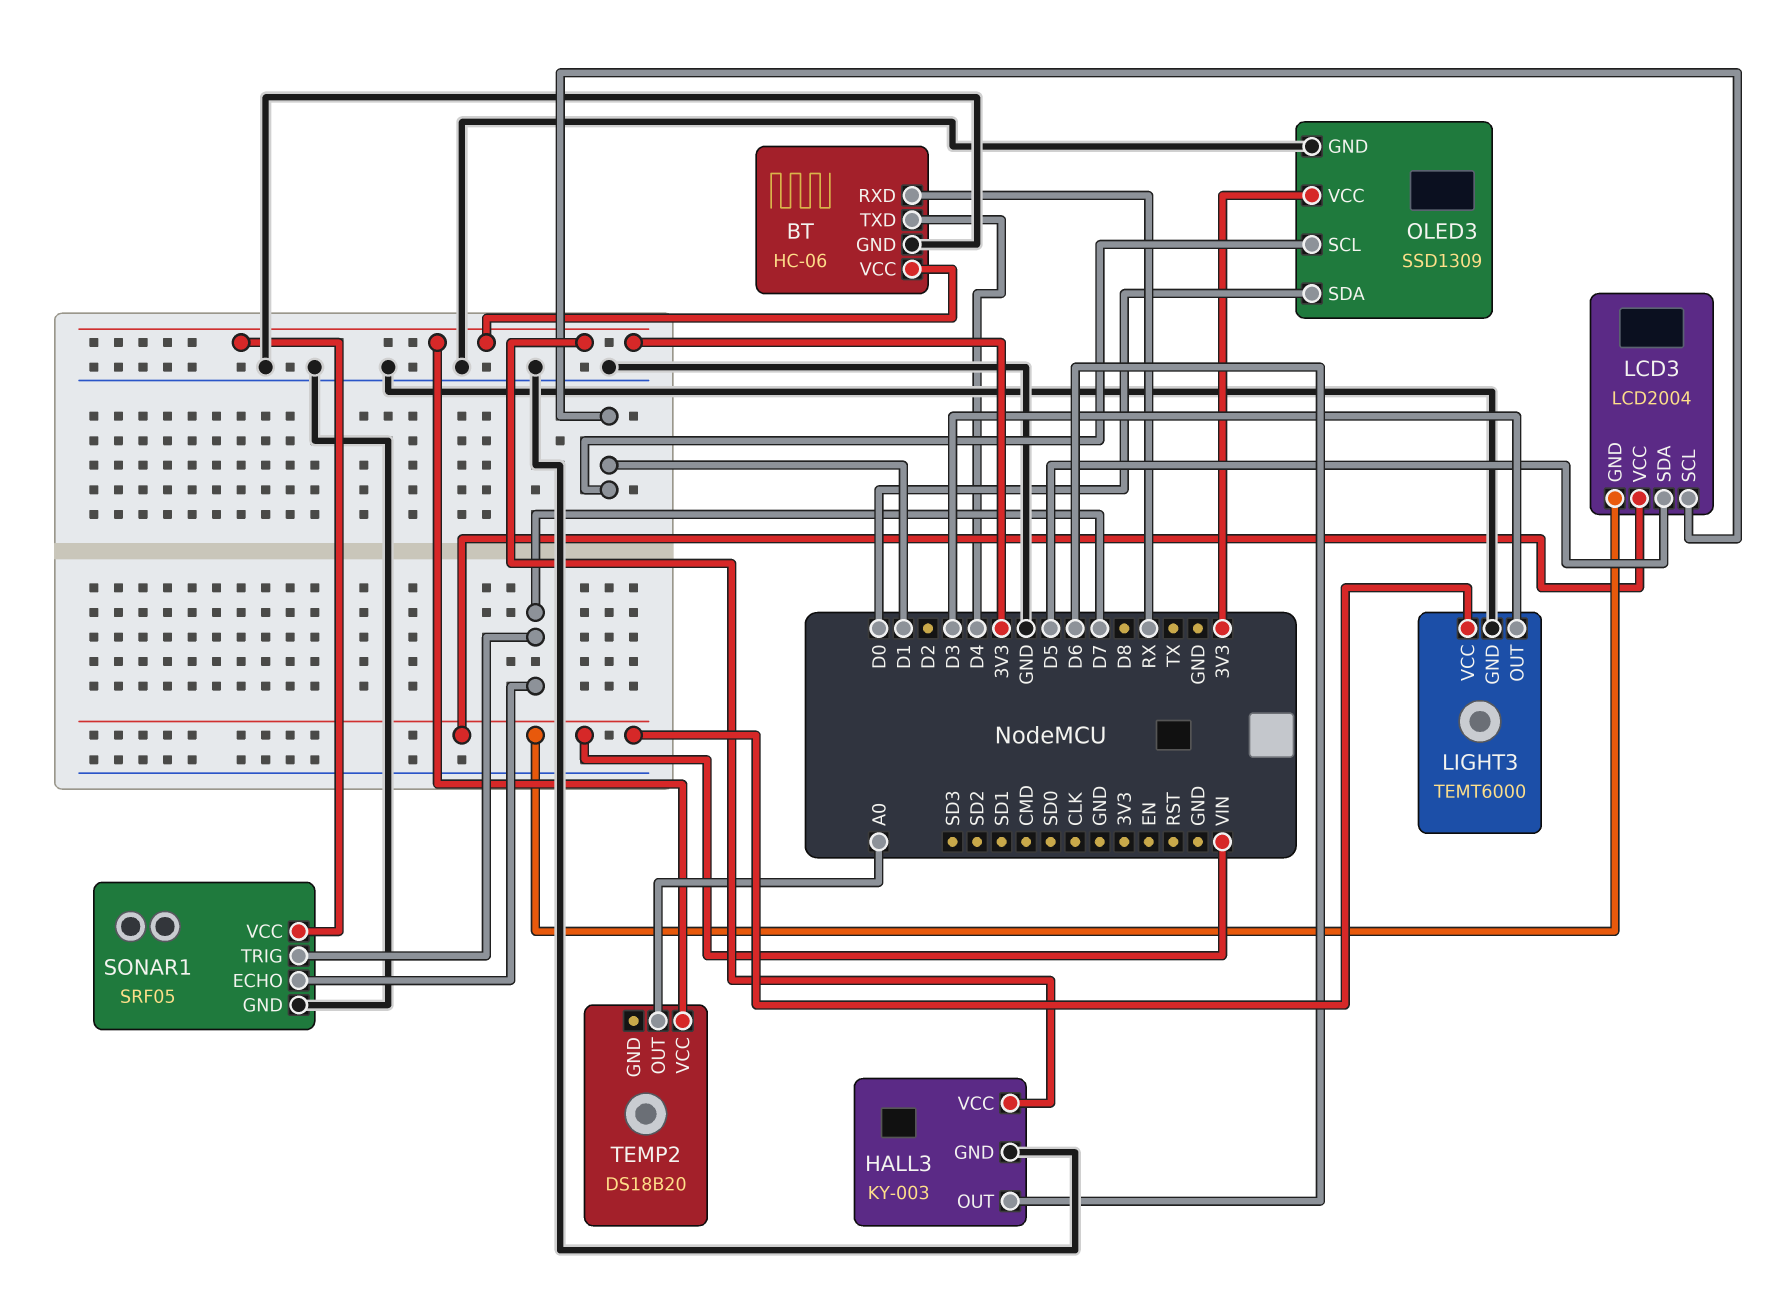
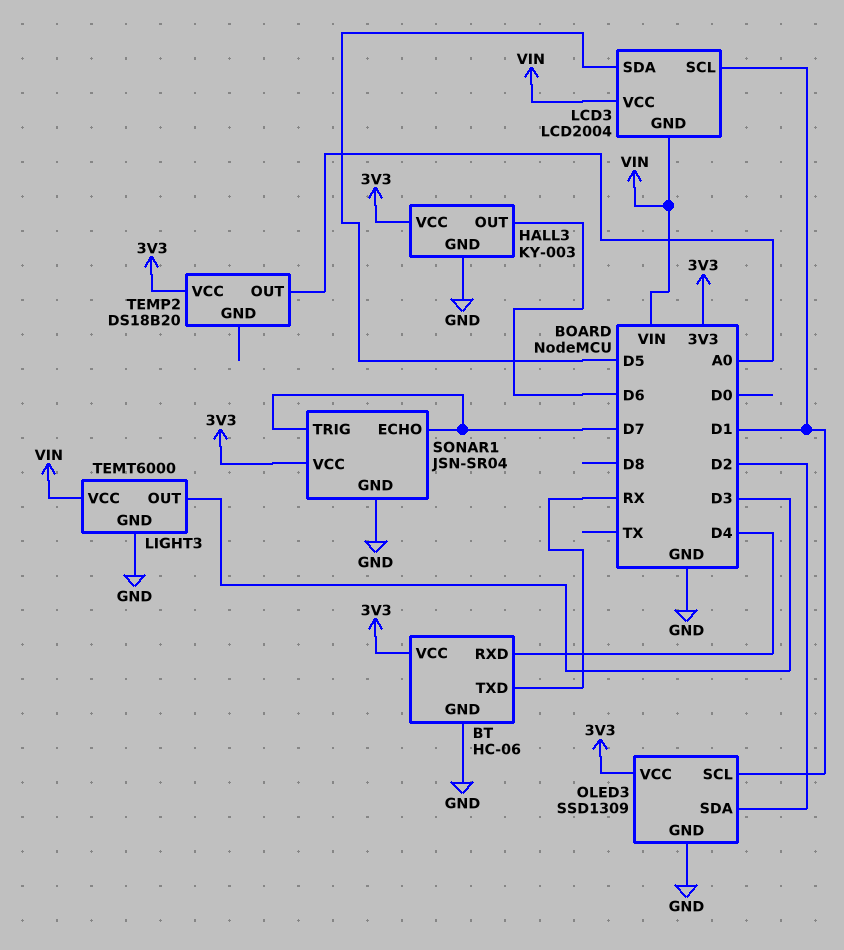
BT pin RXD: RX -> D4
BT pin TXD: D4 -> RX
OLED3 pin SDA: D0 -> D2
SONAR1: SRF05 -> JSN-SR04

